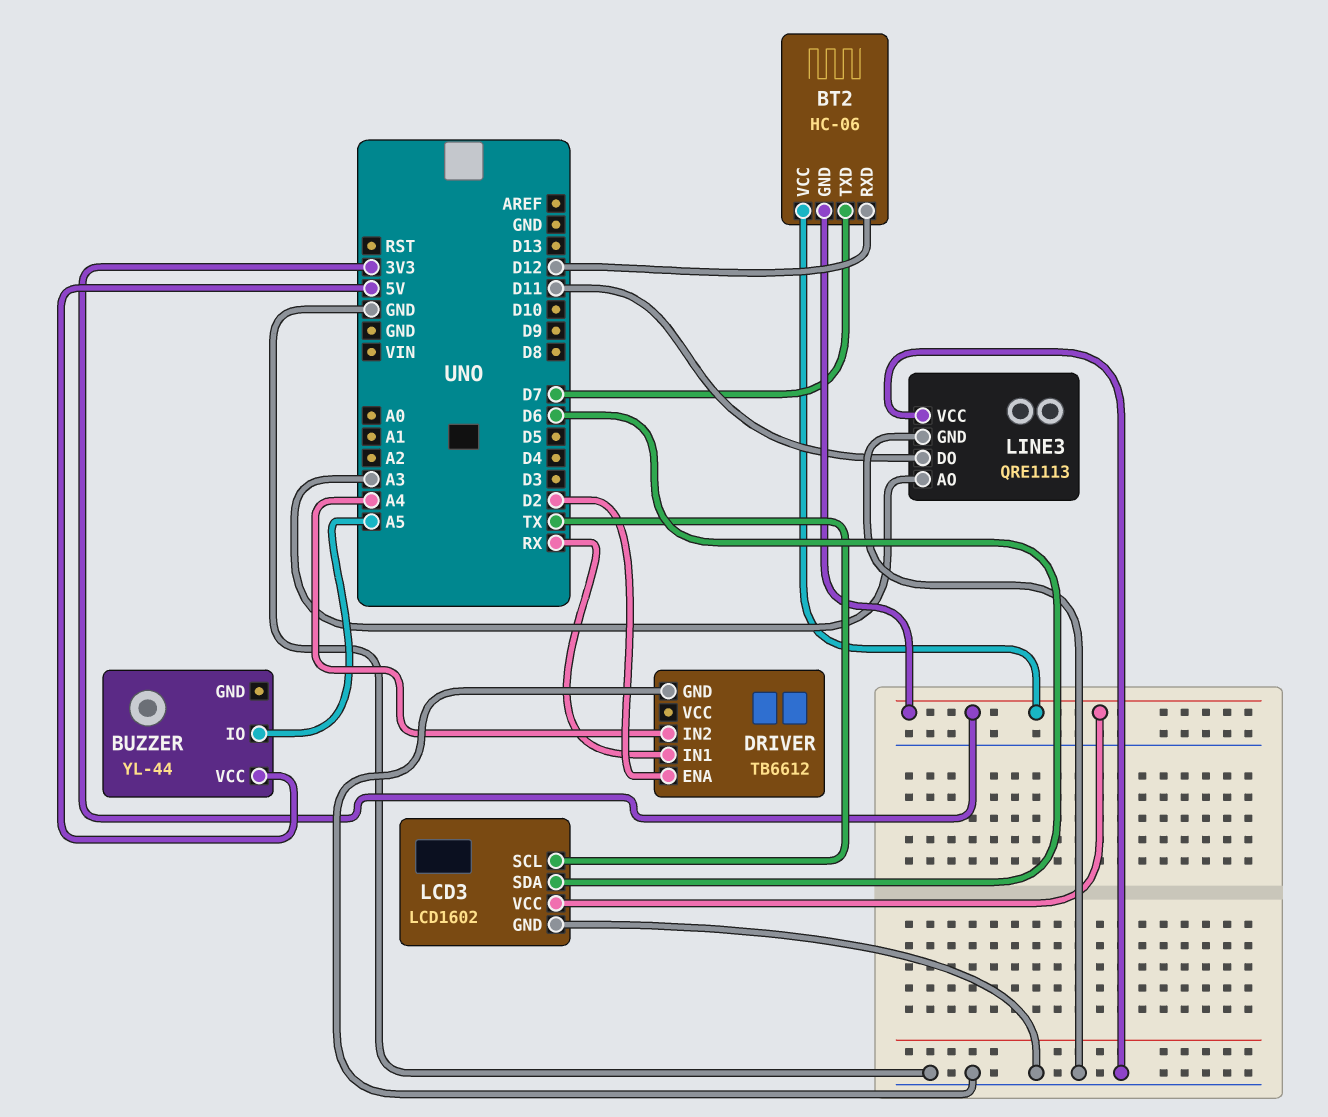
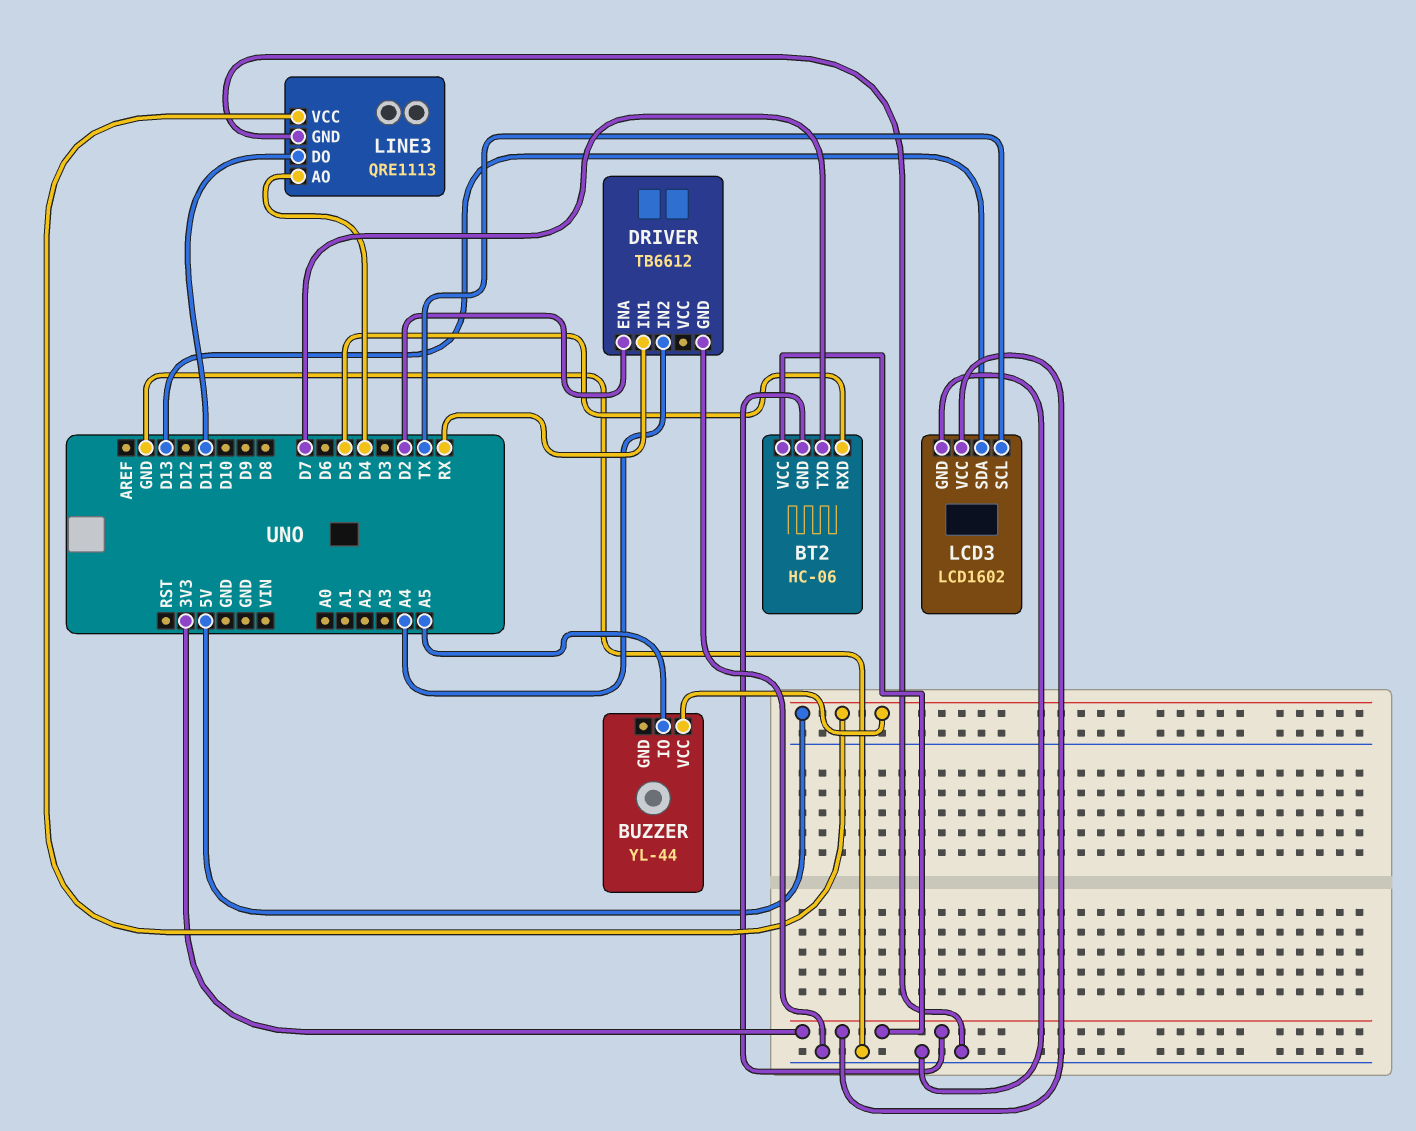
BT2 pin RXD: D12 -> D5
LCD3 pin SDA: D6 -> D13
LINE3 pin AO: A3 -> D4
LINE3 pin VCC: GND -> 5V

